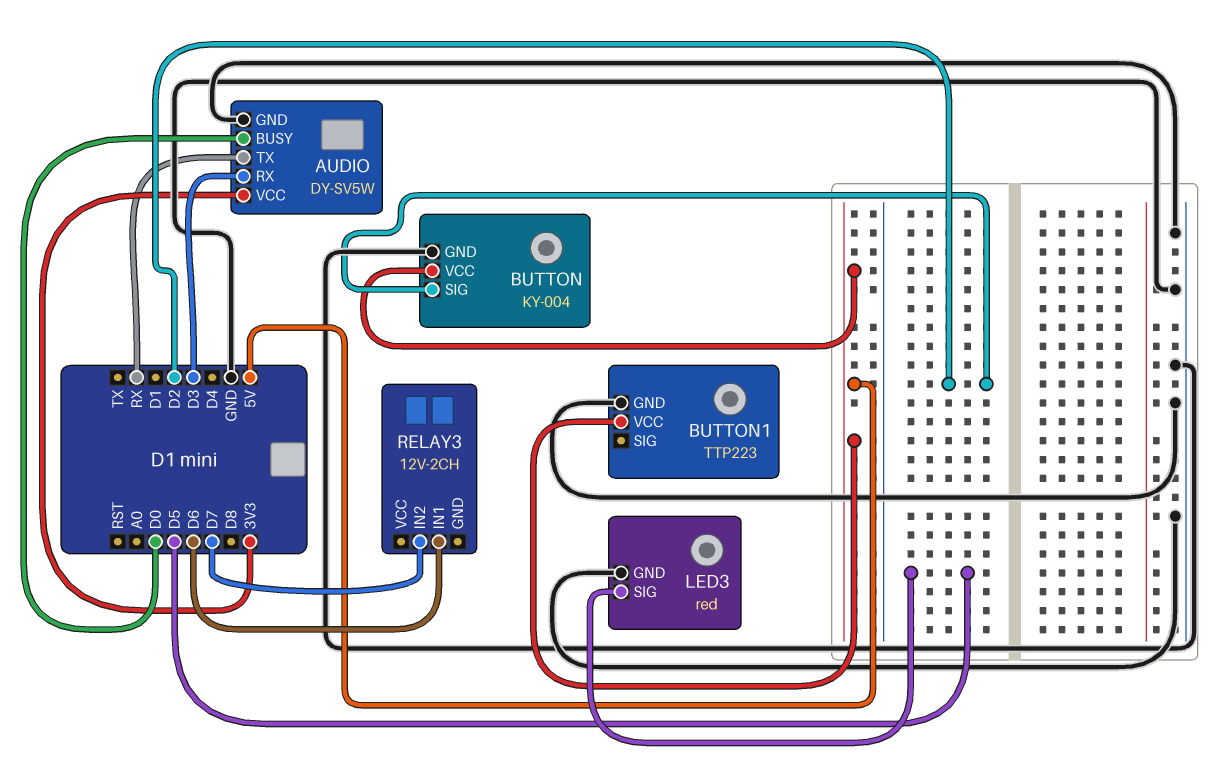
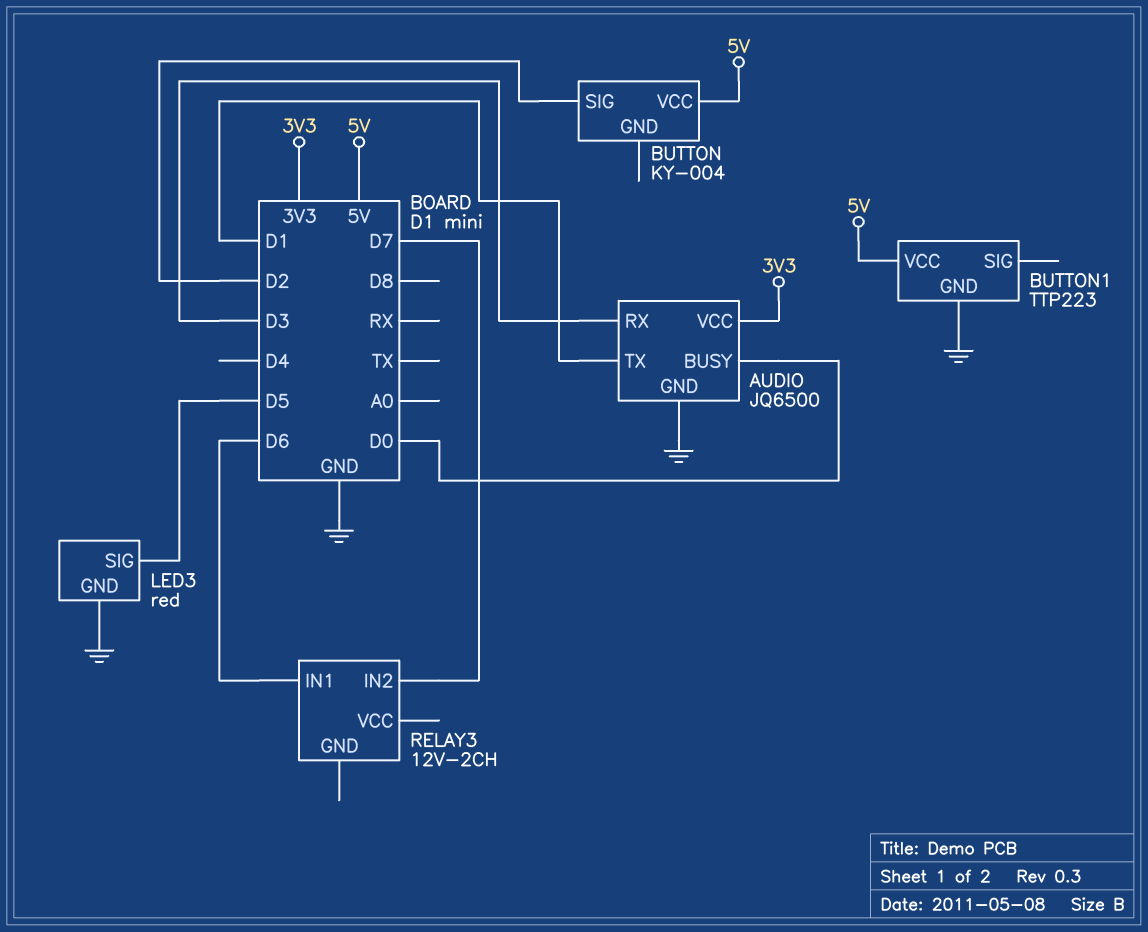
AUDIO: DY-SV5W -> JQ6500
AUDIO pin TX: RX -> D1
BUTTON pin GND: GND -> none

